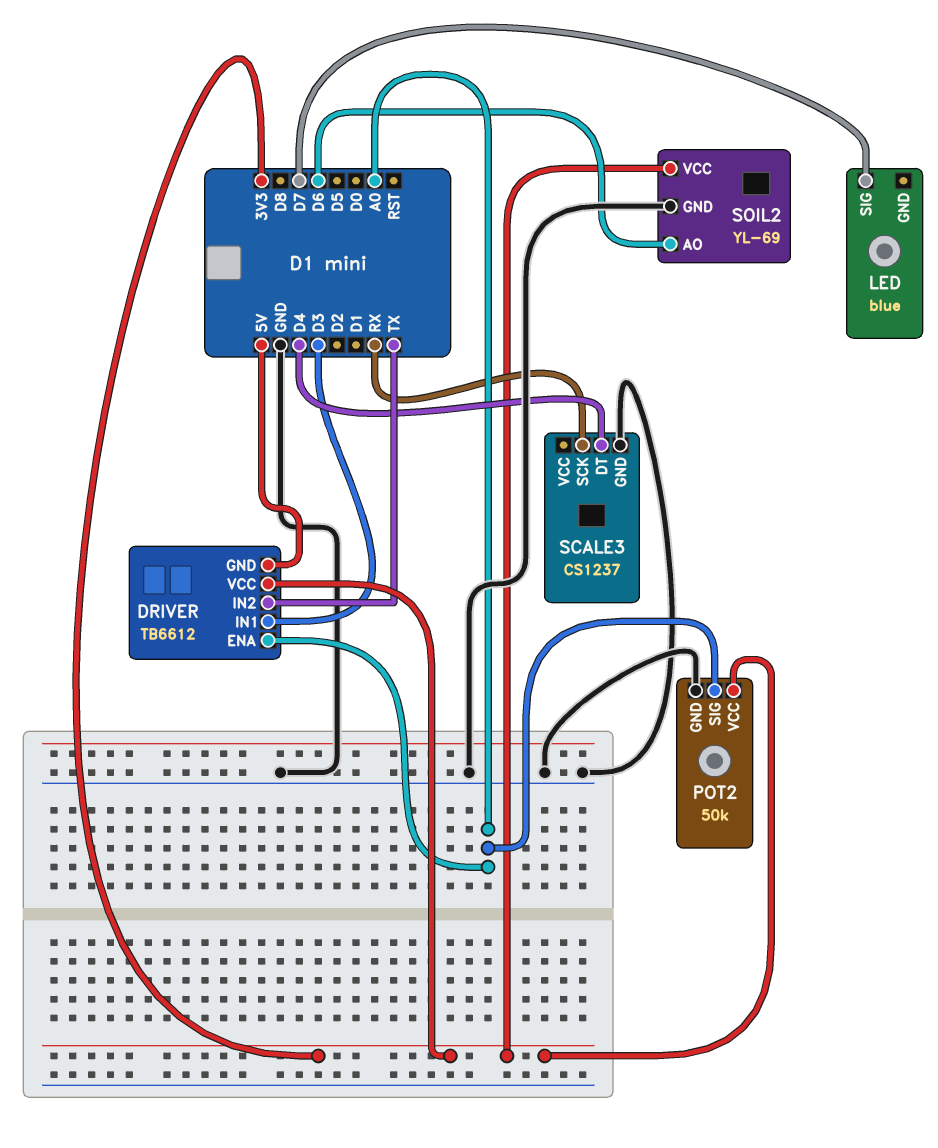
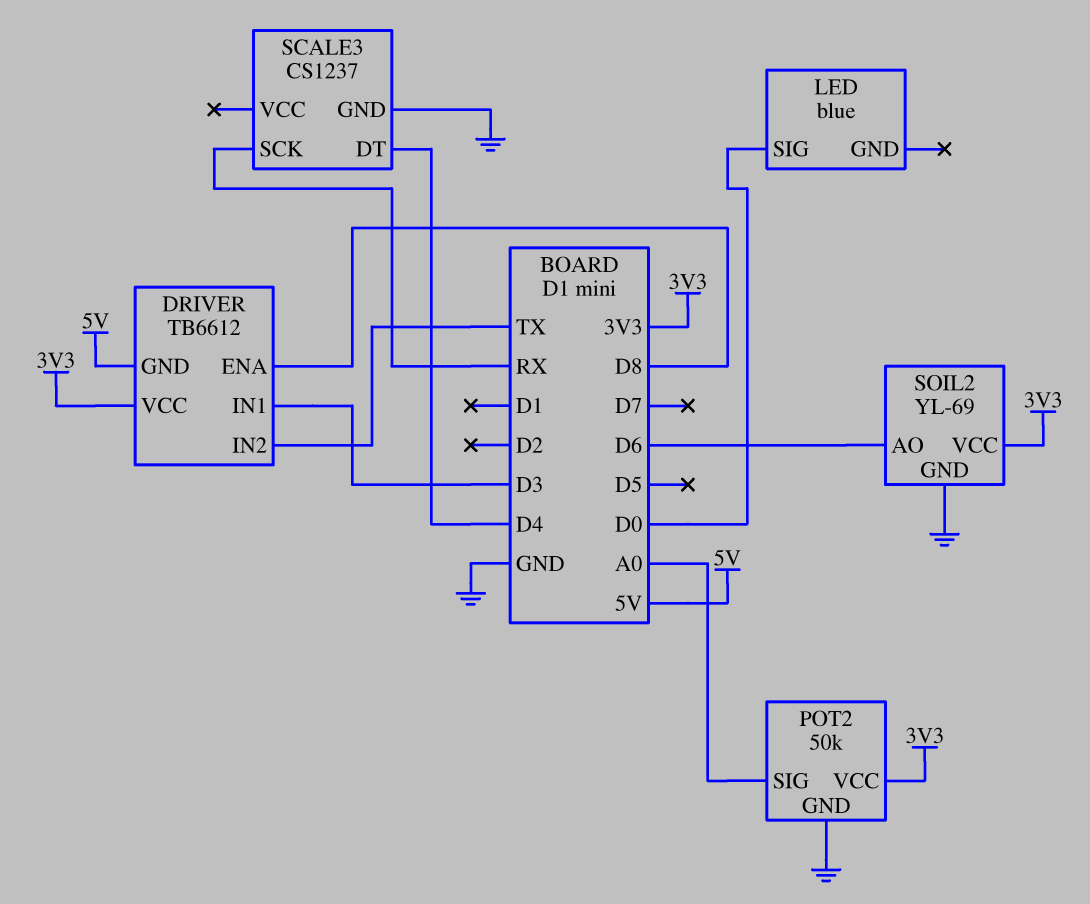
DRIVER pin ENA: A0 -> D8
LED pin SIG: D7 -> D0

